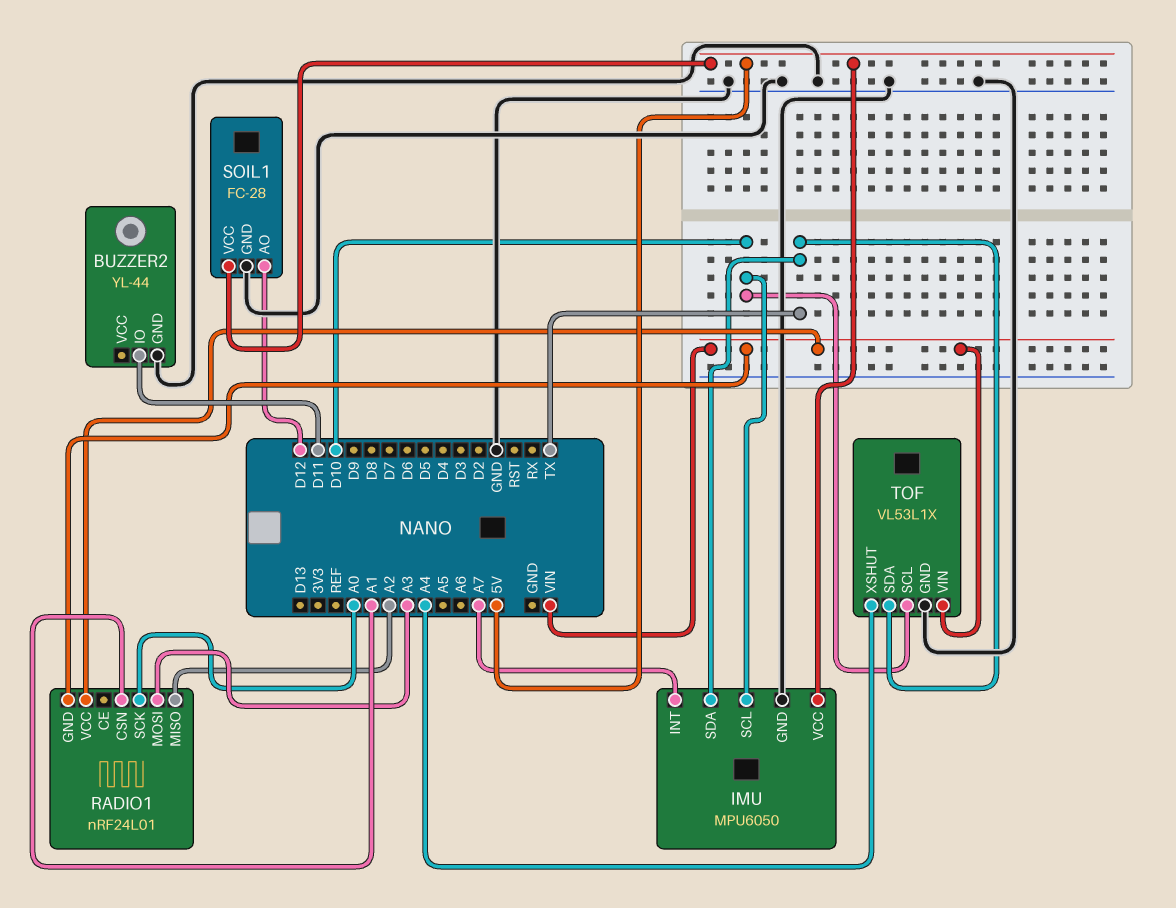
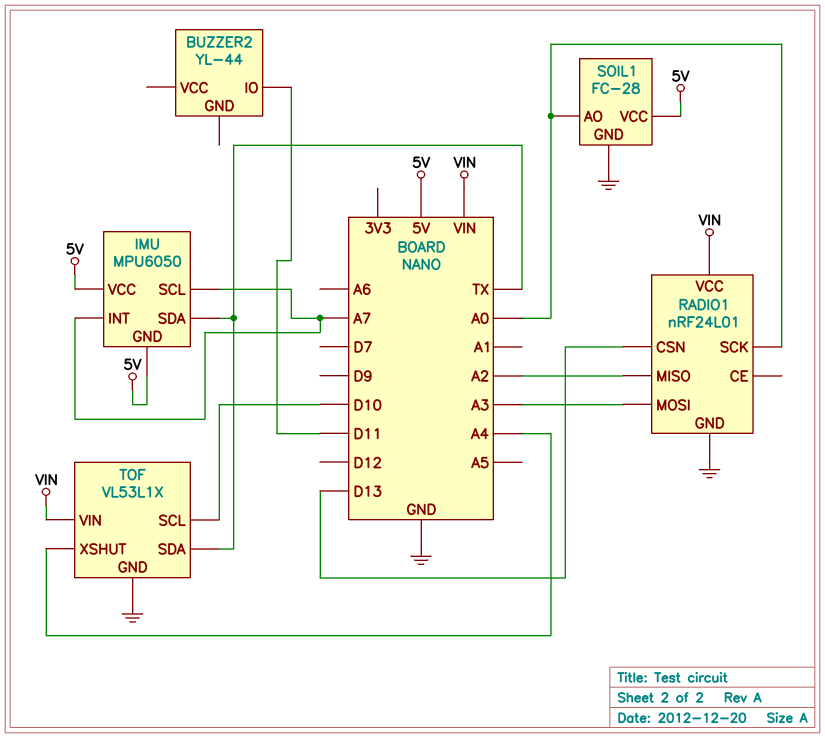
BUZZER2 pin GND: GND -> none
IMU pin GND: GND -> 5V
IMU pin SCL: D10 -> A7
RADIO1 pin CSN: A1 -> D13
RADIO1 pin GND: VIN -> GND
SOIL1 pin AO: D12 -> A0

